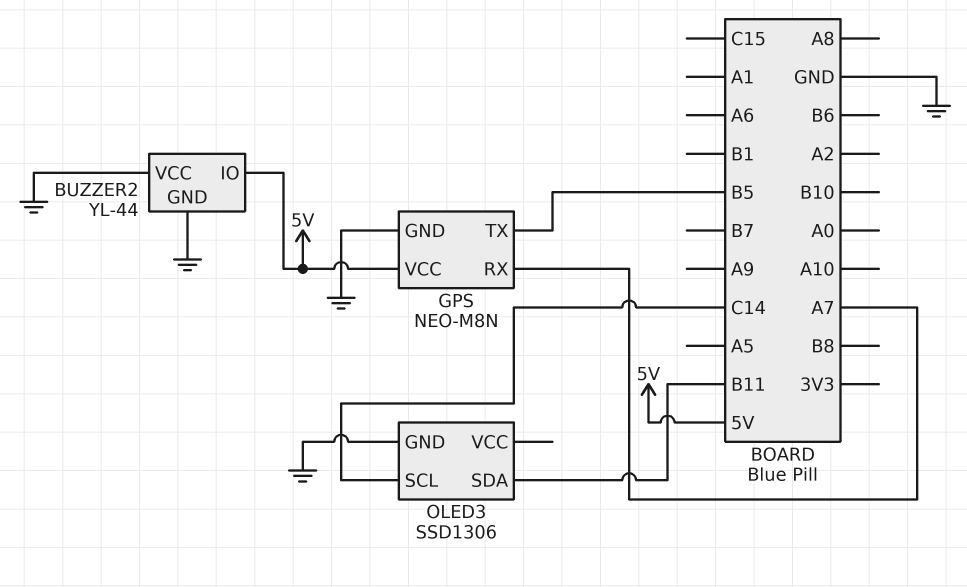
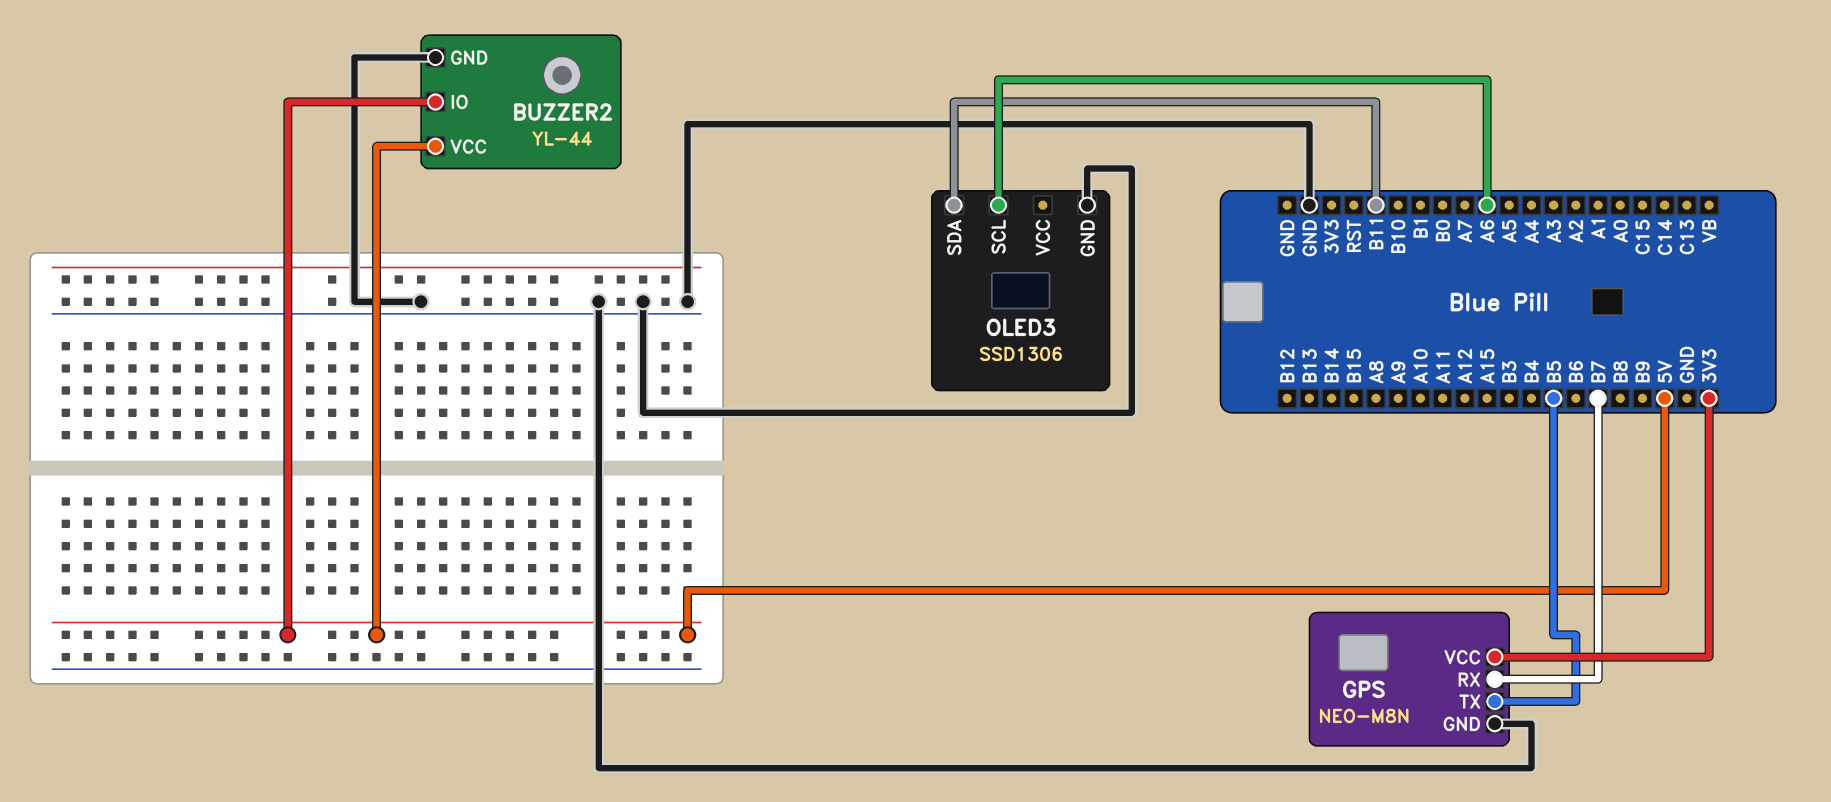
BUZZER2 pin VCC: GND -> 5V
GPS pin RX: A7 -> B7
GPS pin VCC: 5V -> 3V3
OLED3 pin SCL: C14 -> A6

